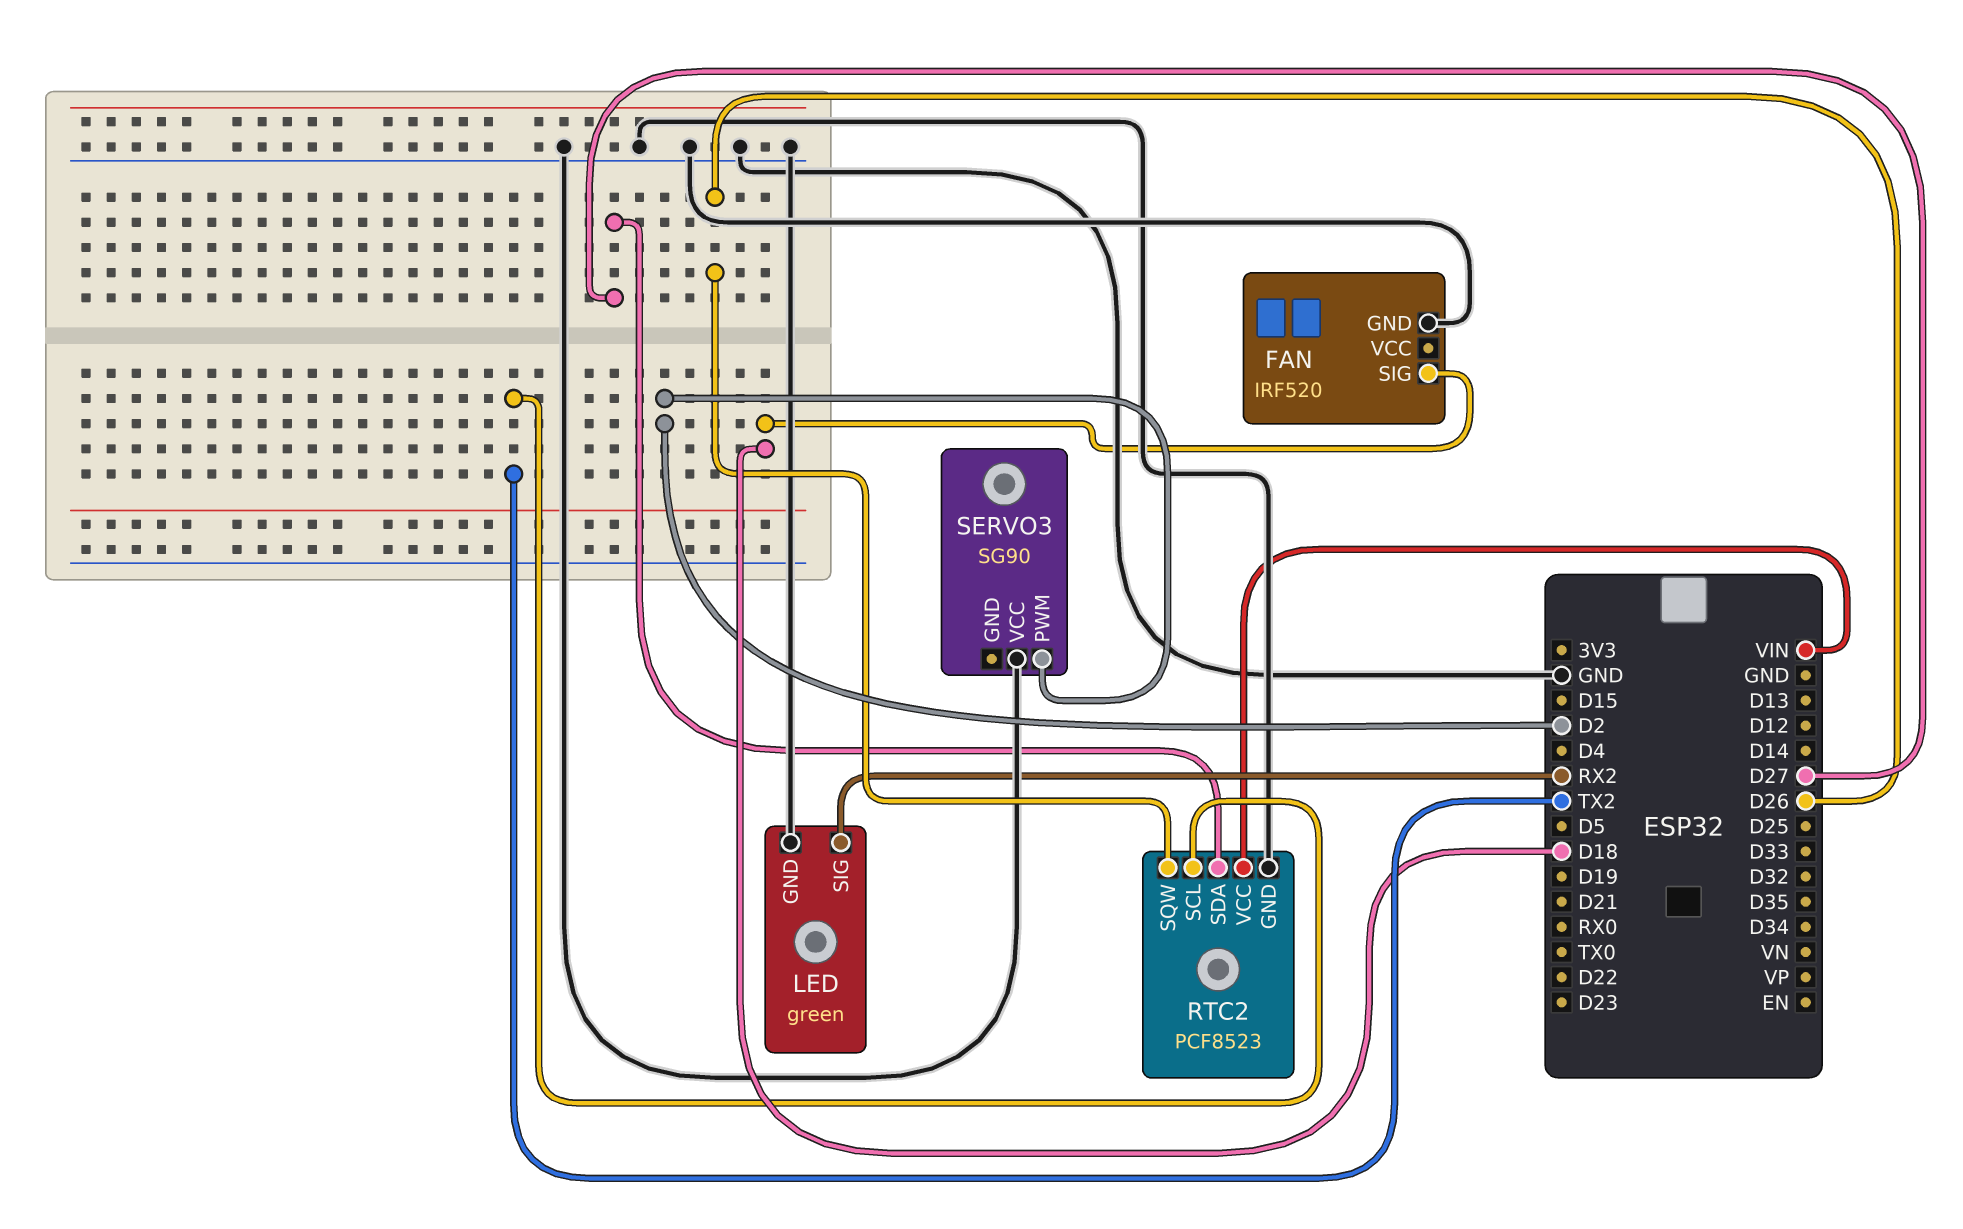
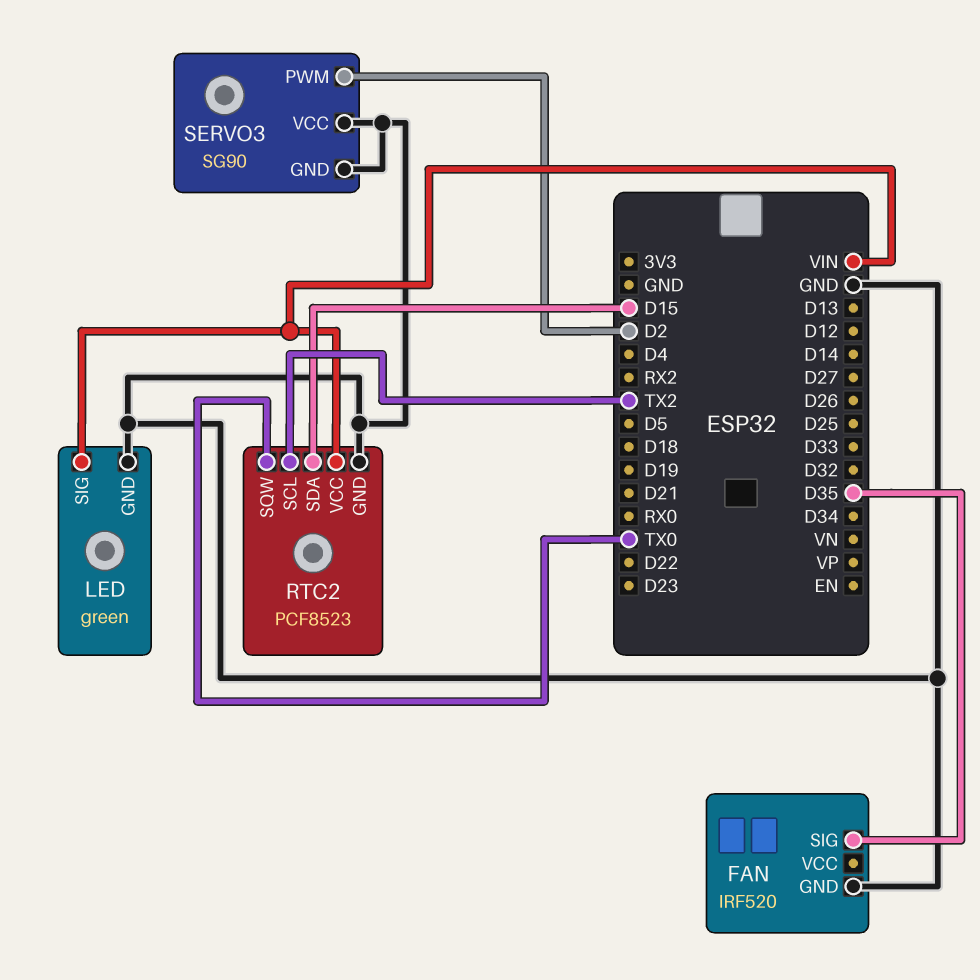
FAN pin SIG: D18 -> D35
LED pin SIG: RX2 -> VIN
RTC2 pin SDA: D27 -> D15
RTC2 pin SQW: D26 -> TX0
SERVO3 pin GND: none -> GND

